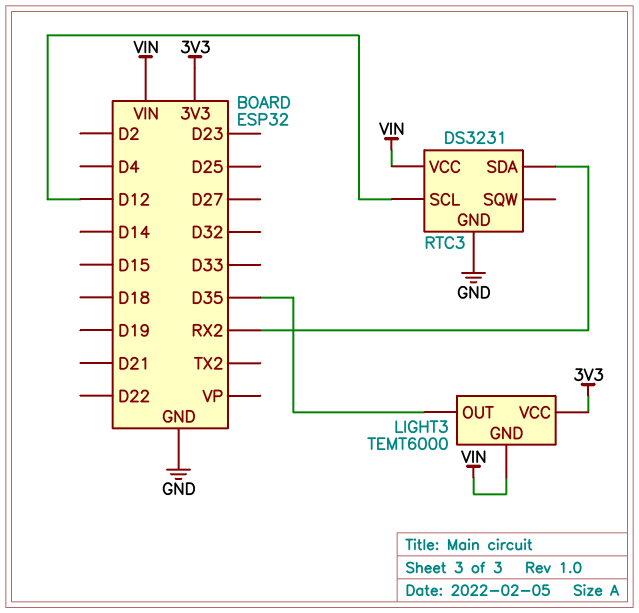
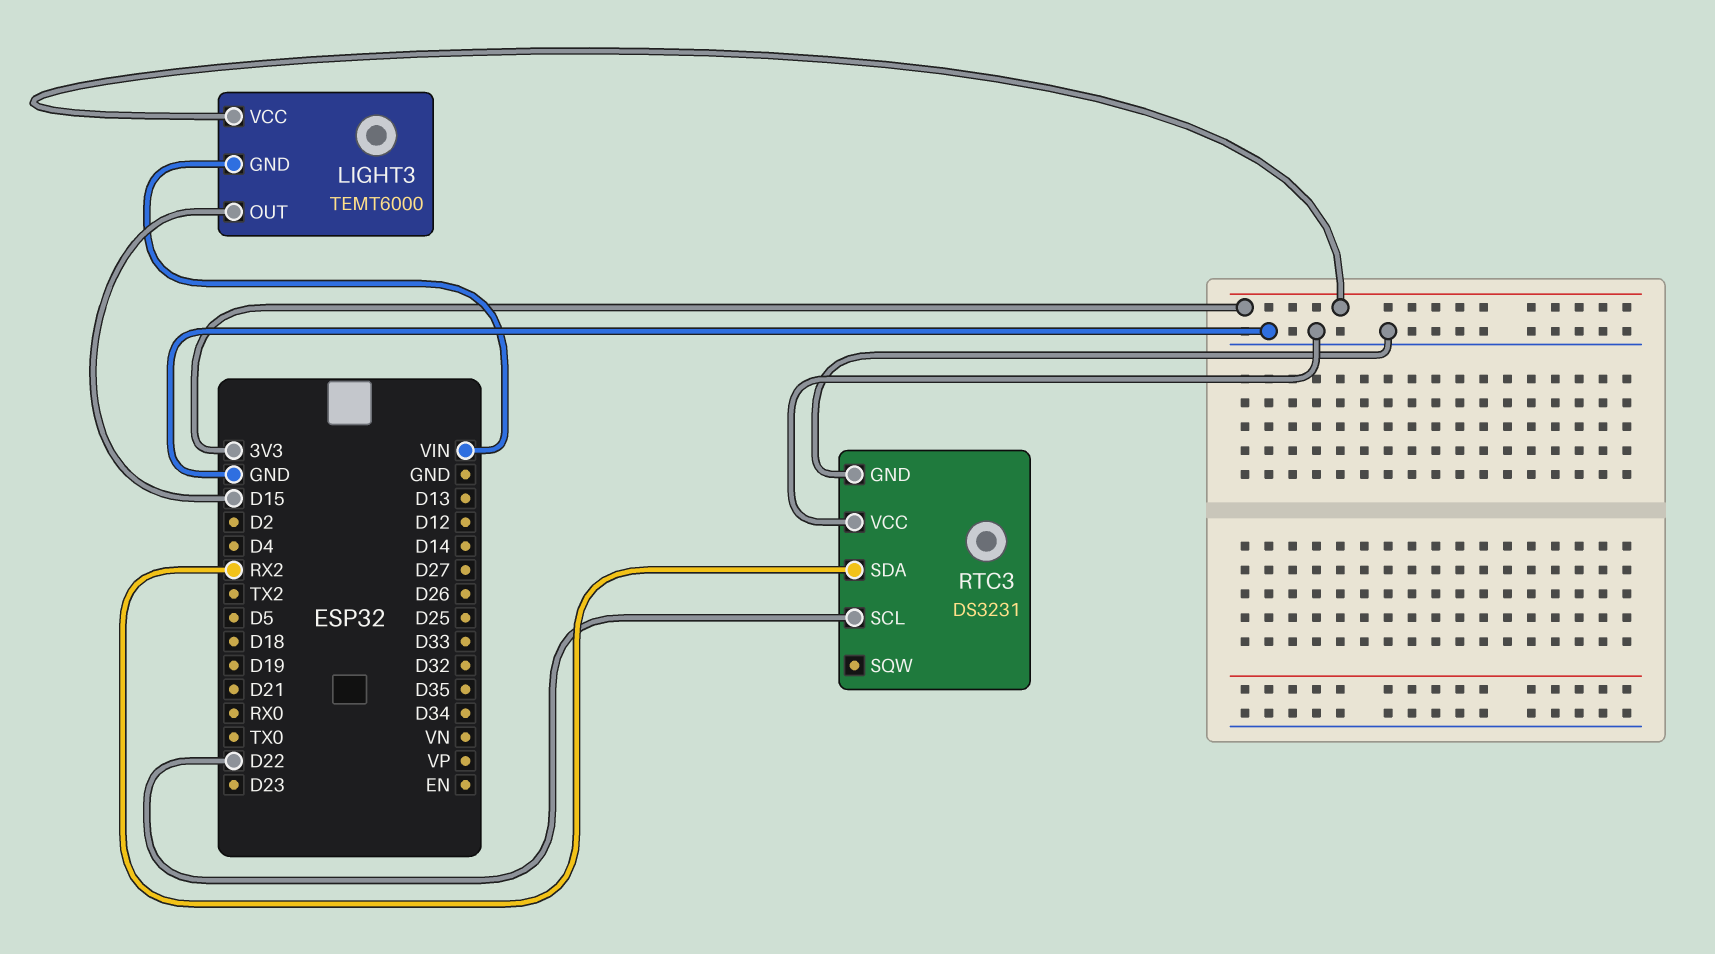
LIGHT3 pin OUT: D35 -> D15
RTC3 pin SCL: D12 -> D22
RTC3 pin VCC: VIN -> GND

